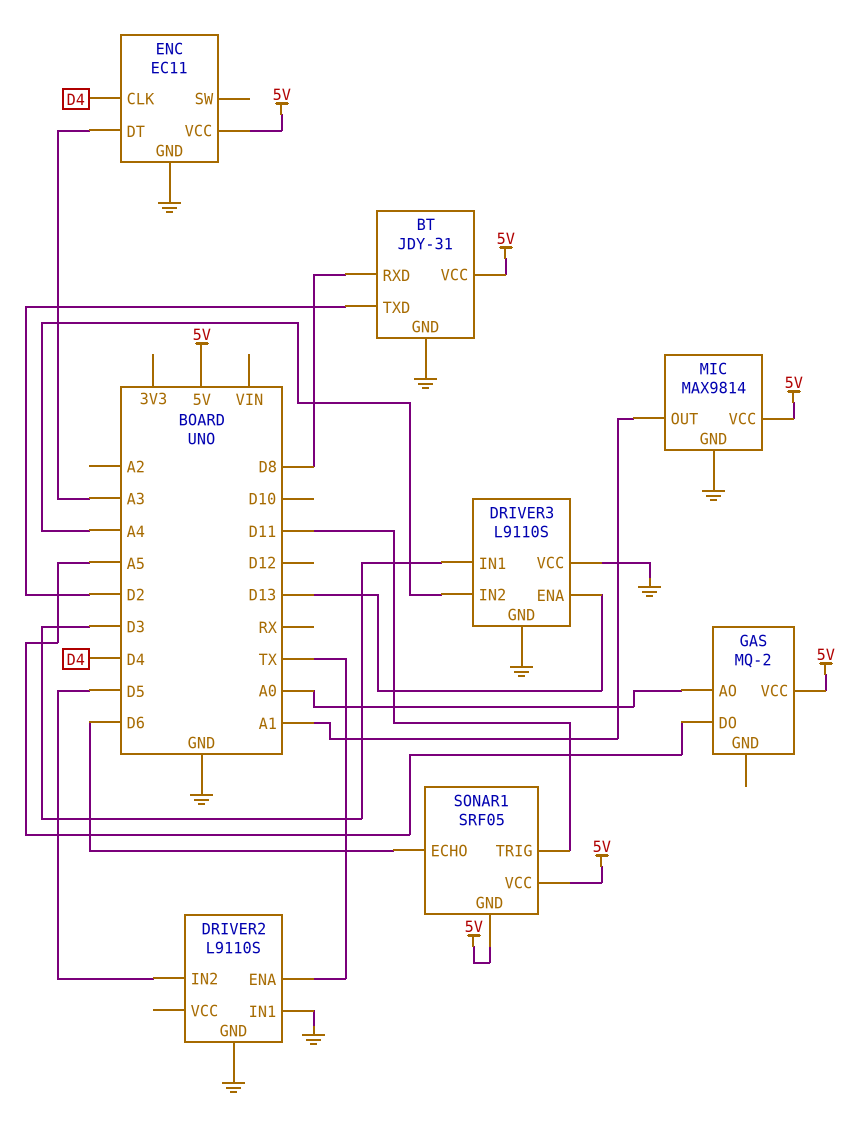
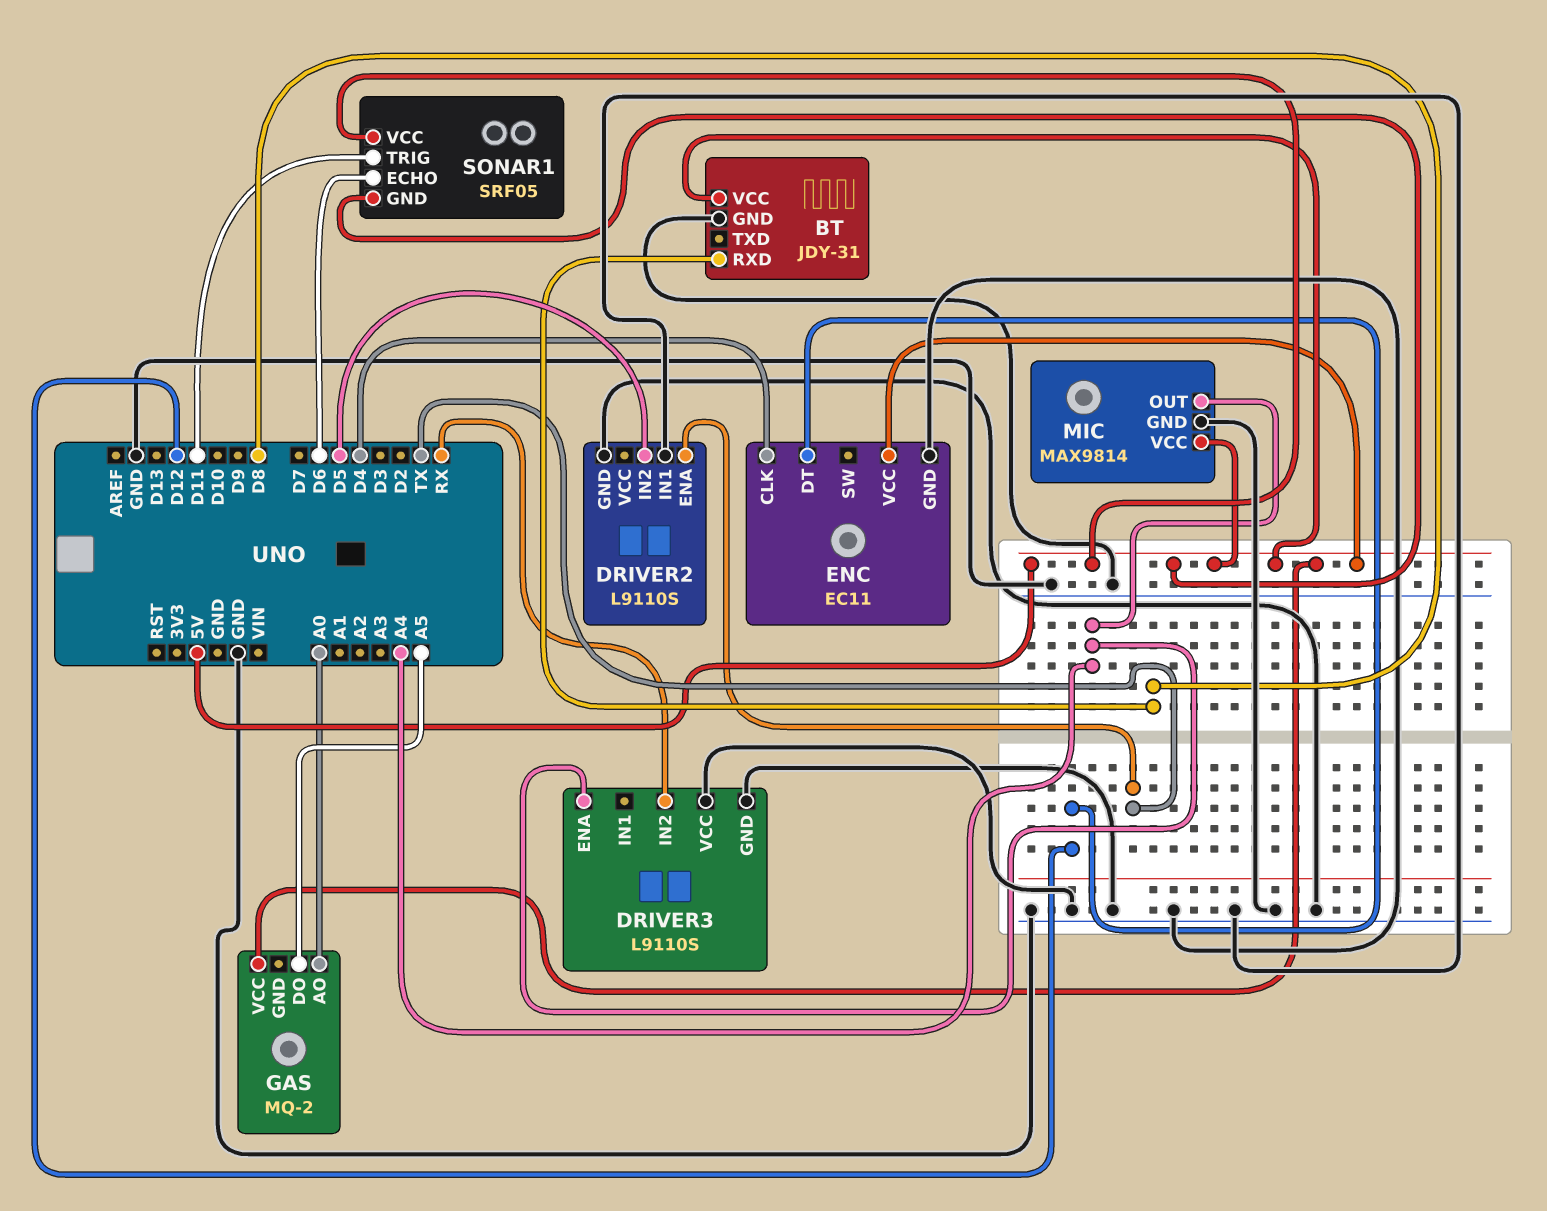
BT pin TXD: D2 -> none
DRIVER3 pin ENA: D13 -> A4
DRIVER3 pin IN1: D3 -> none
DRIVER3 pin IN2: A4 -> RX
ENC pin DT: A3 -> D12
MIC pin OUT: A1 -> A4

